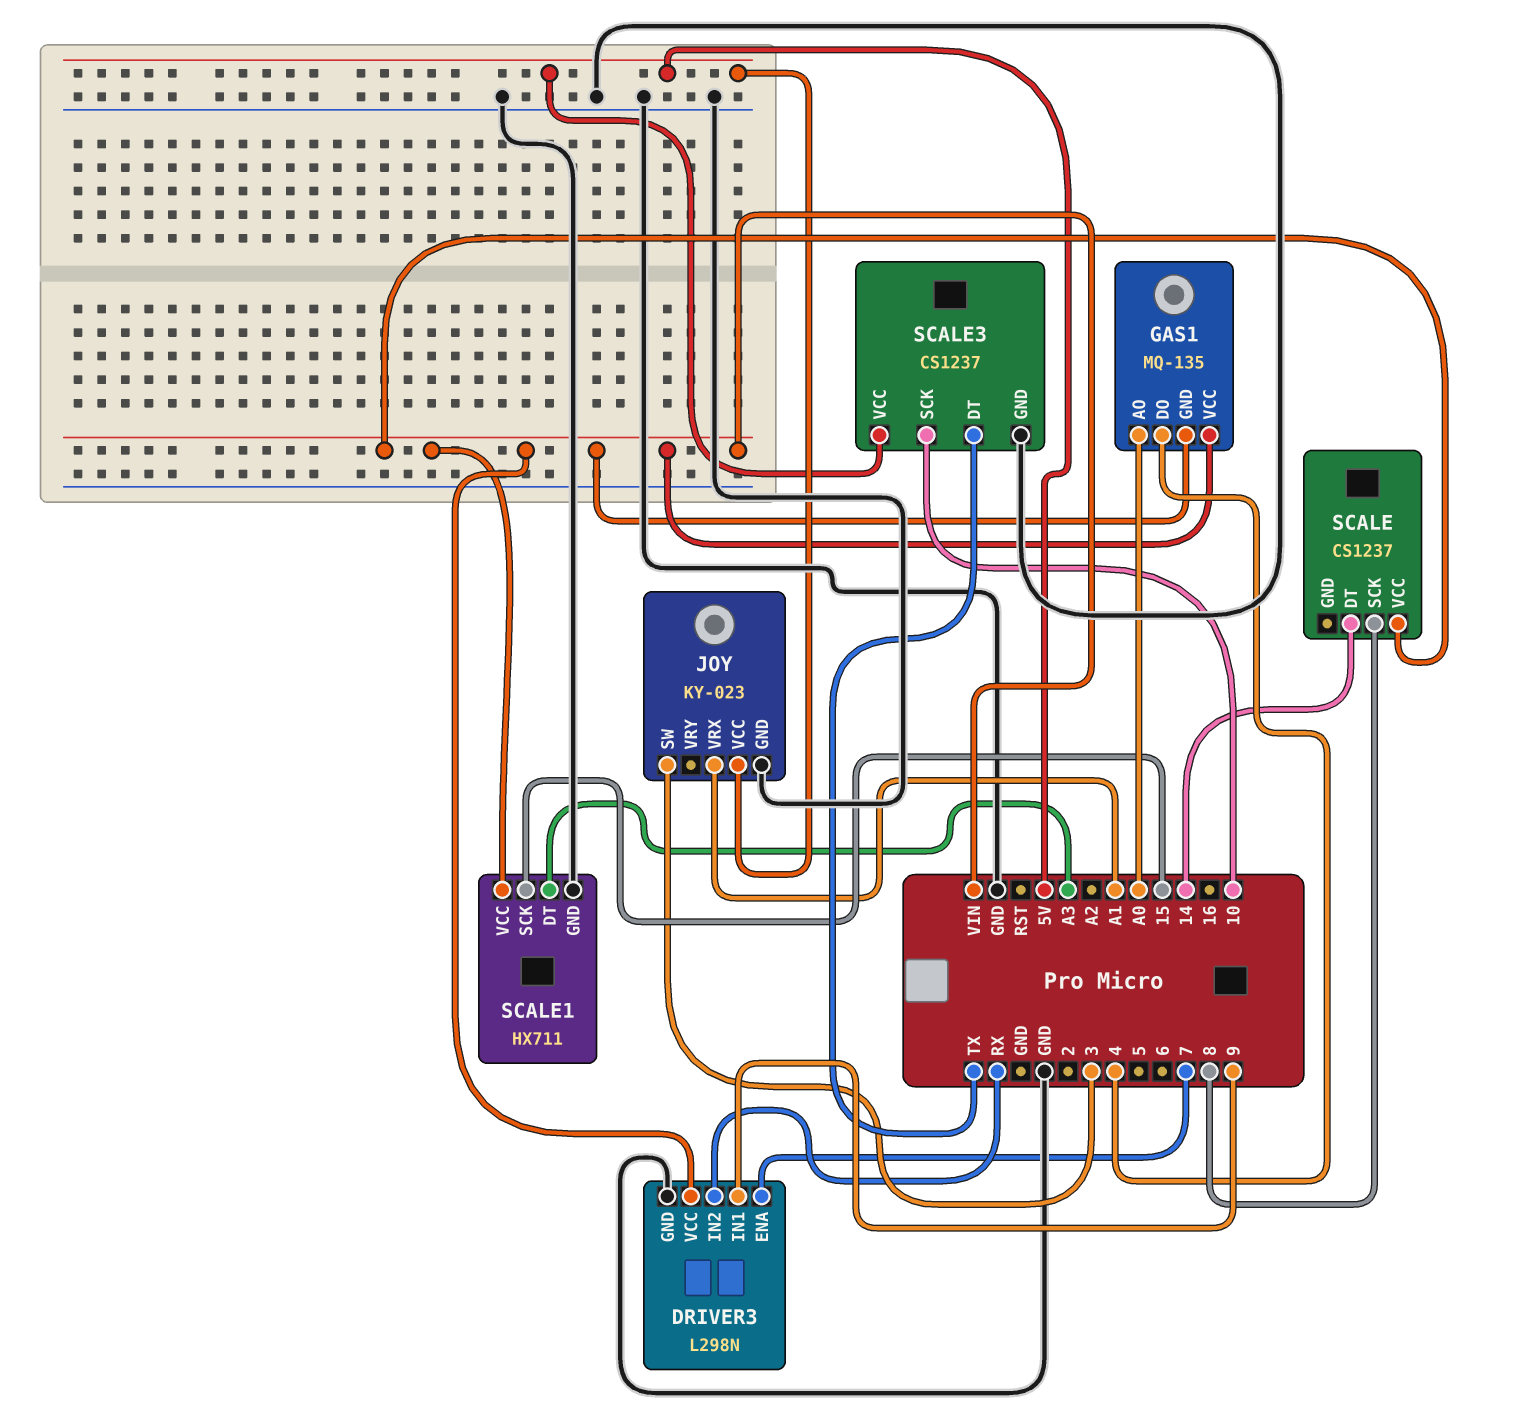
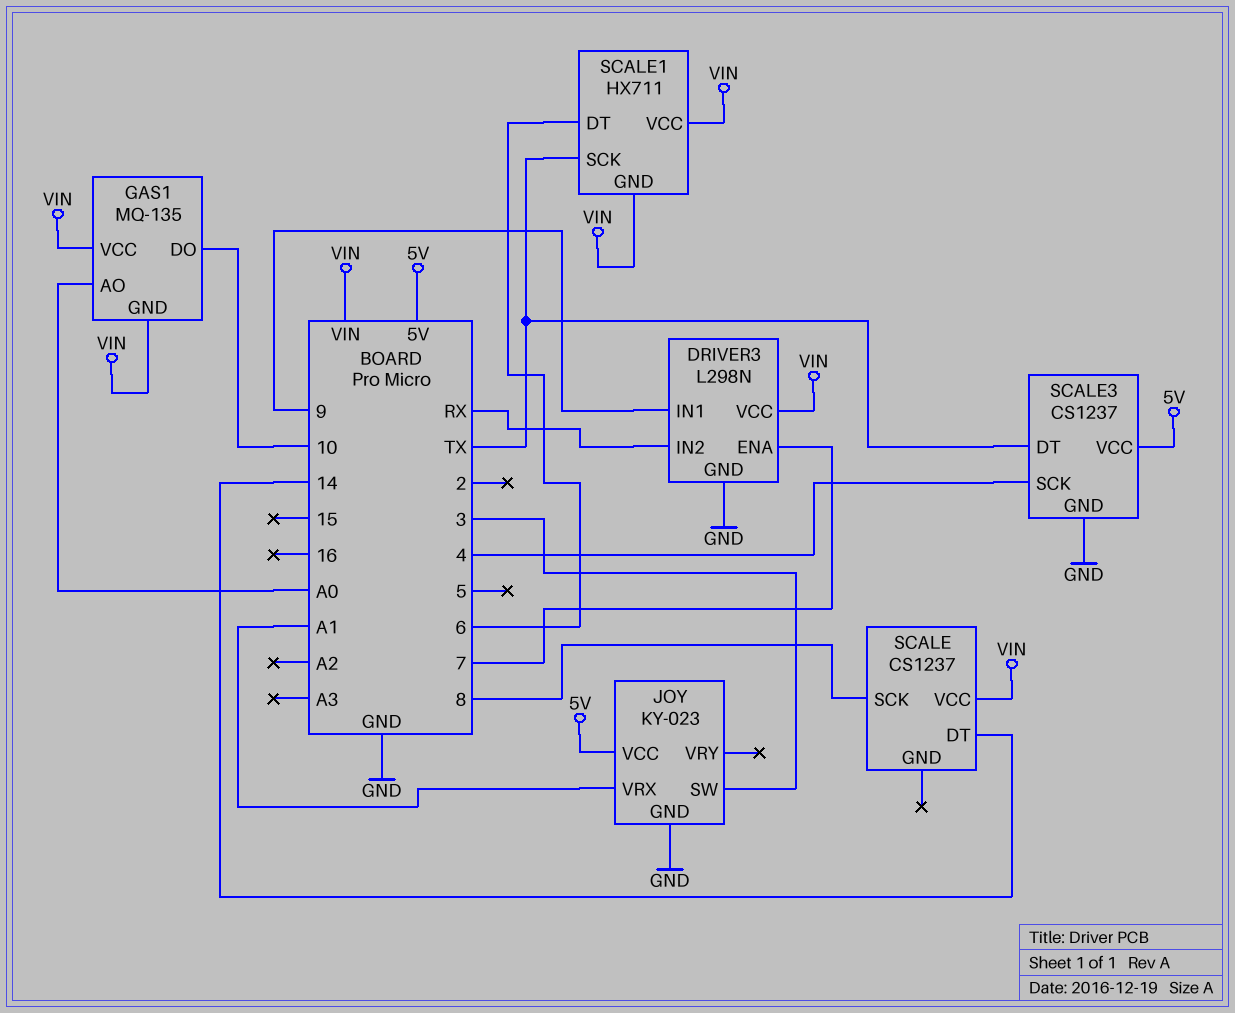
GAS1 pin DO: 4 -> 10
SCALE1 pin DT: A3 -> 6
SCALE1 pin GND: GND -> VIN
SCALE1 pin SCK: 15 -> TX
SCALE3 pin SCK: 10 -> 4

